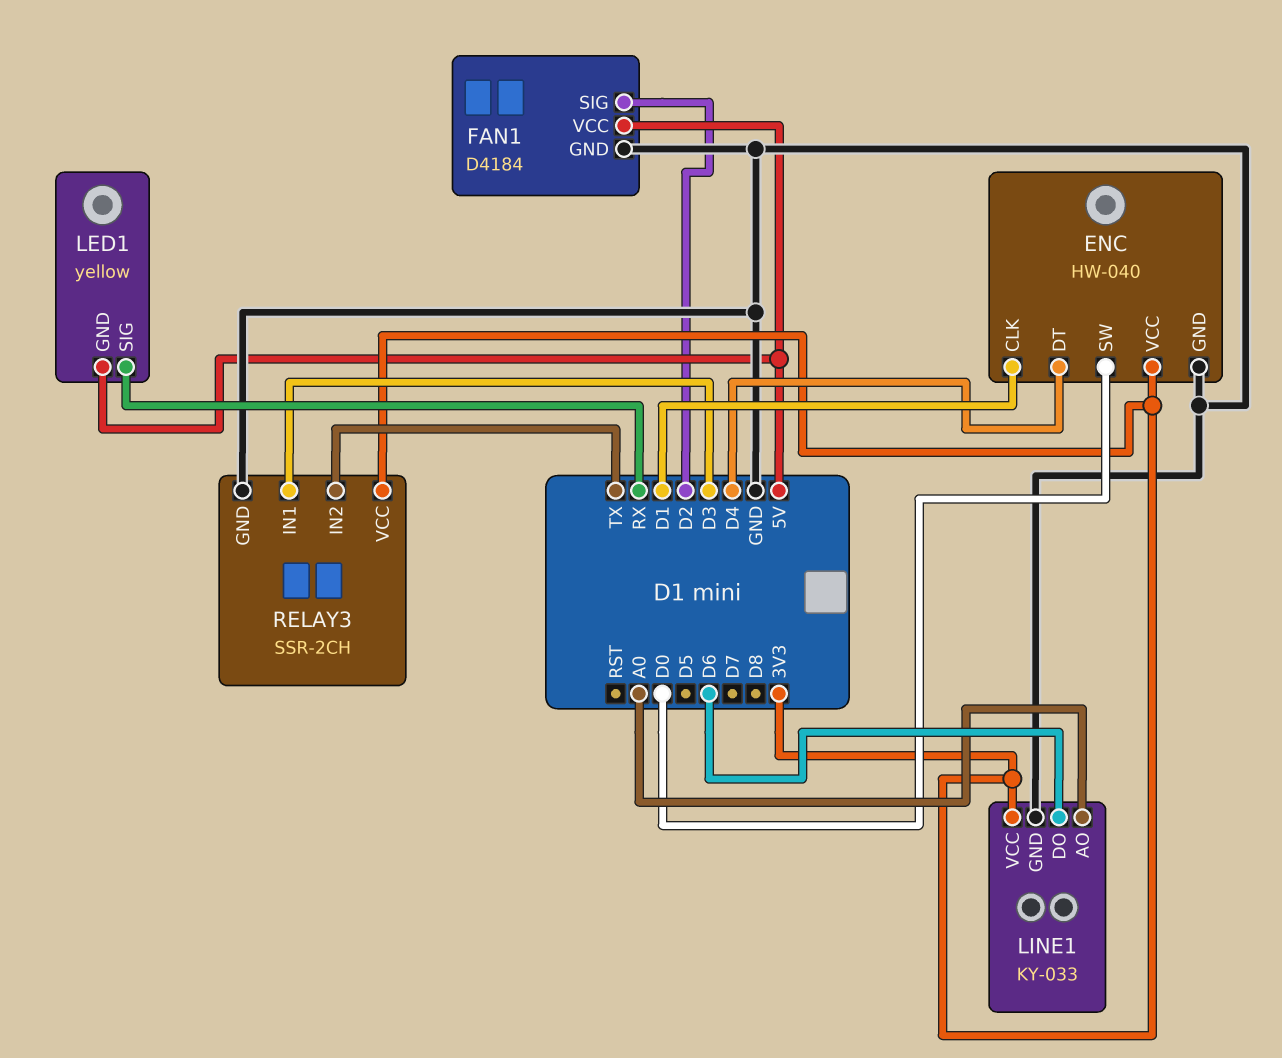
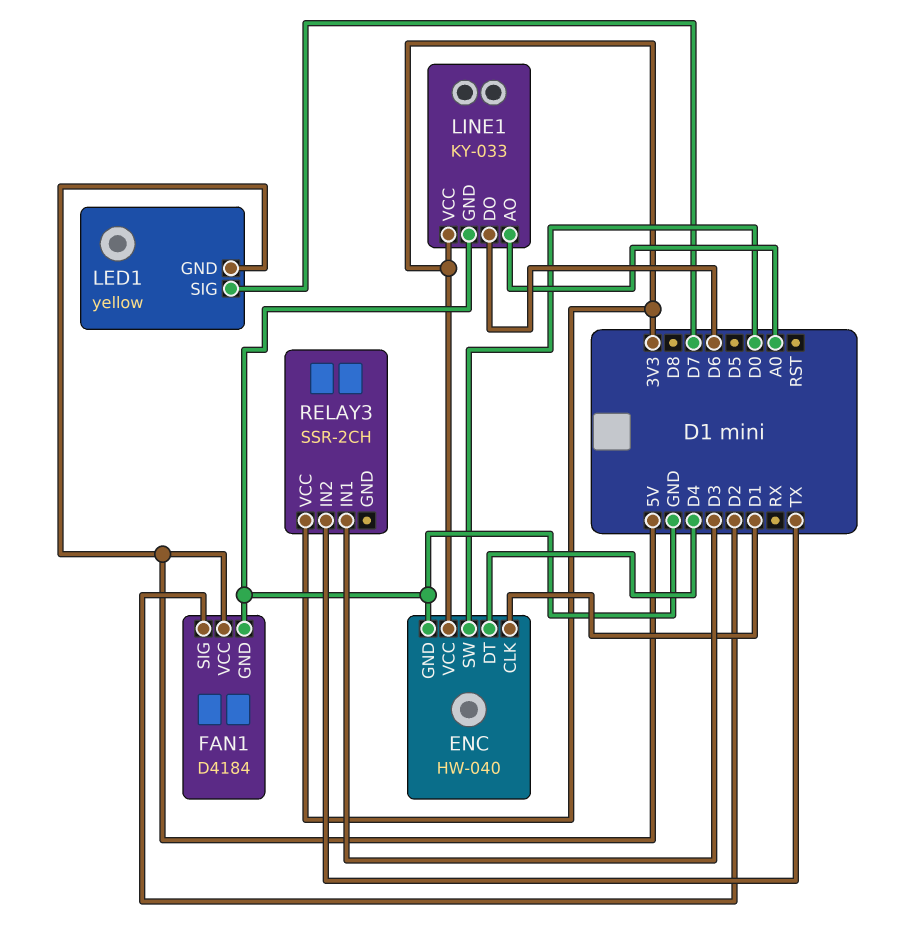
LED1 pin SIG: RX -> D7
RELAY3 pin GND: GND -> none

